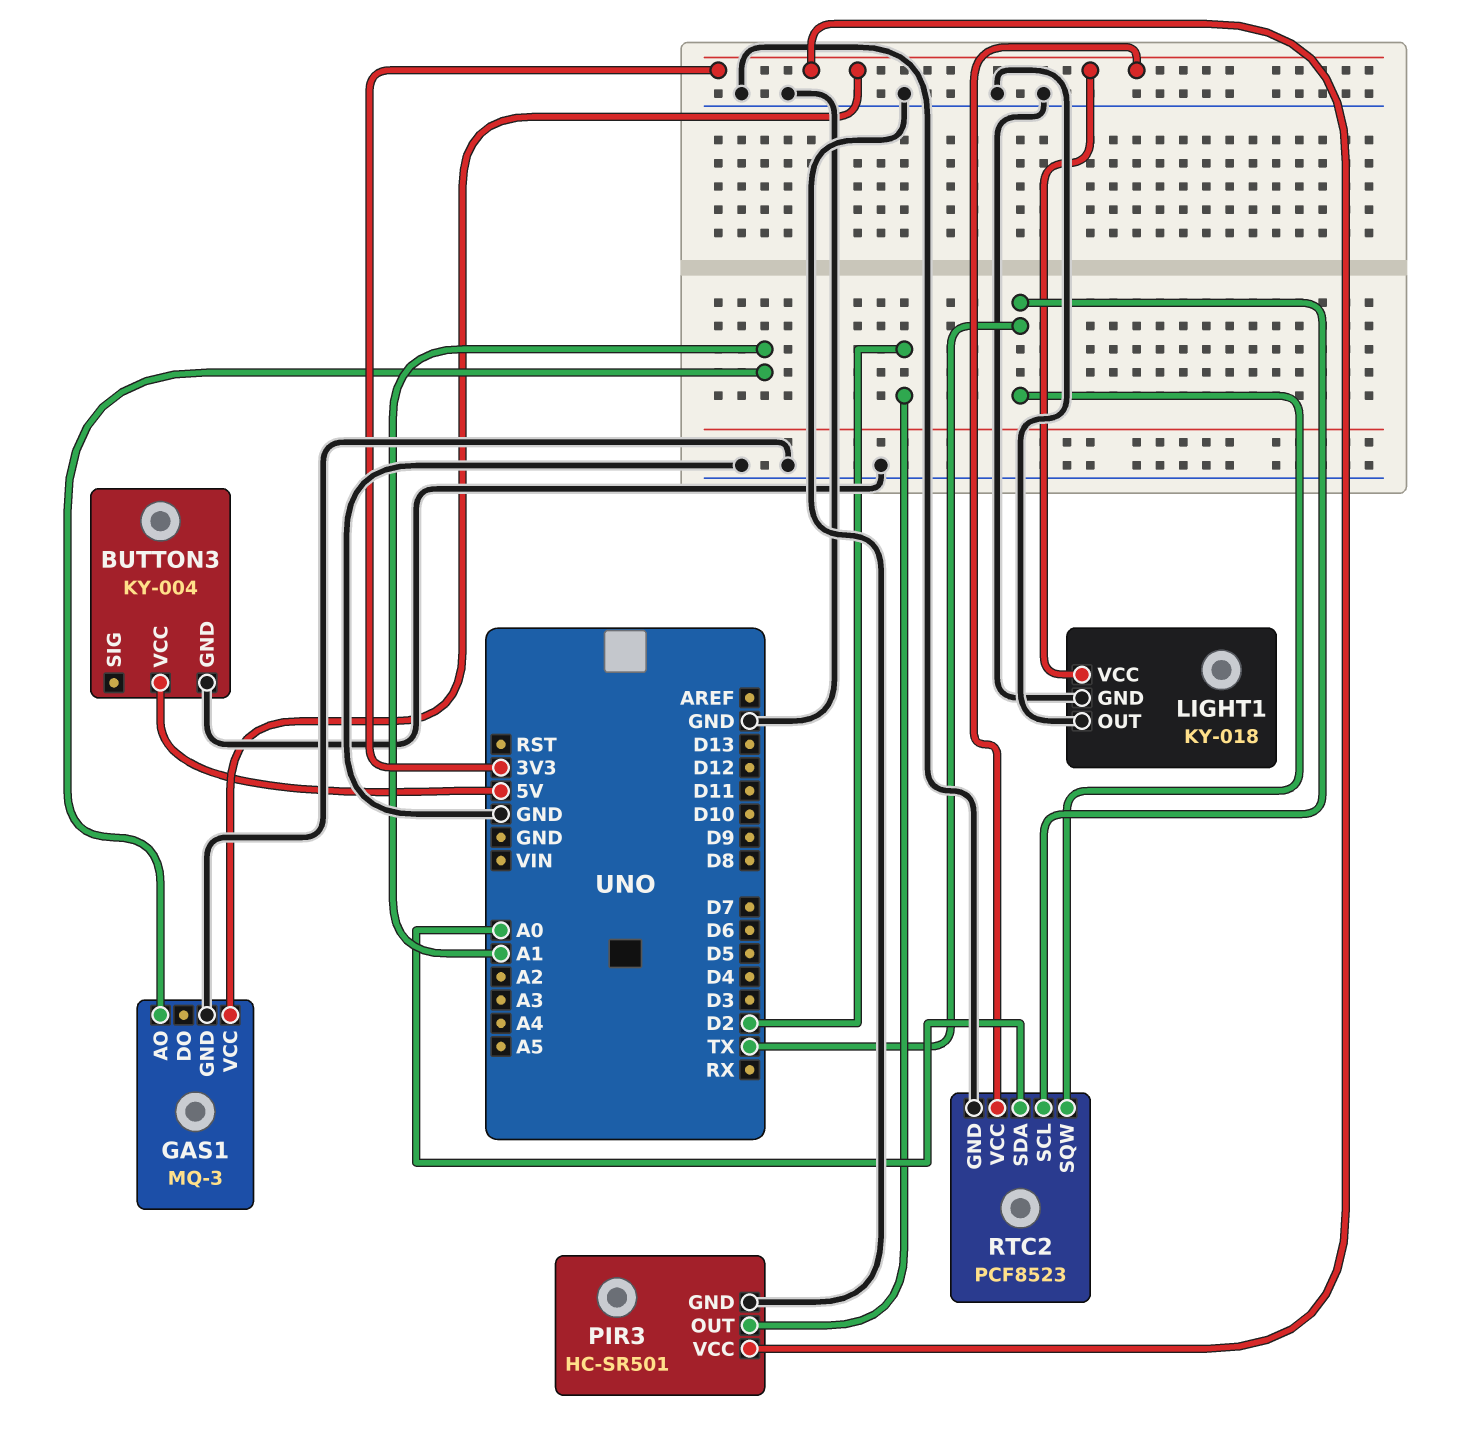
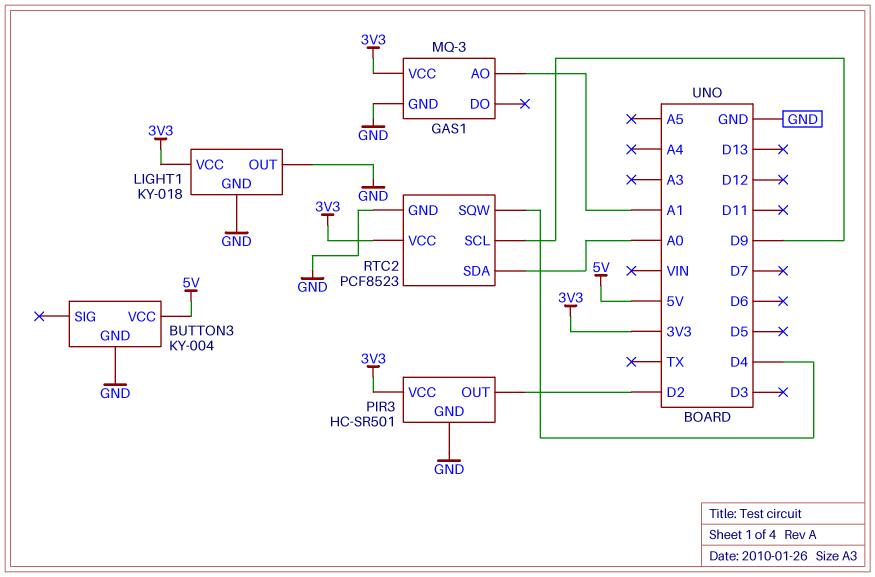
RTC2 pin SCL: TX -> D9
RTC2 pin SQW: TX -> D4

